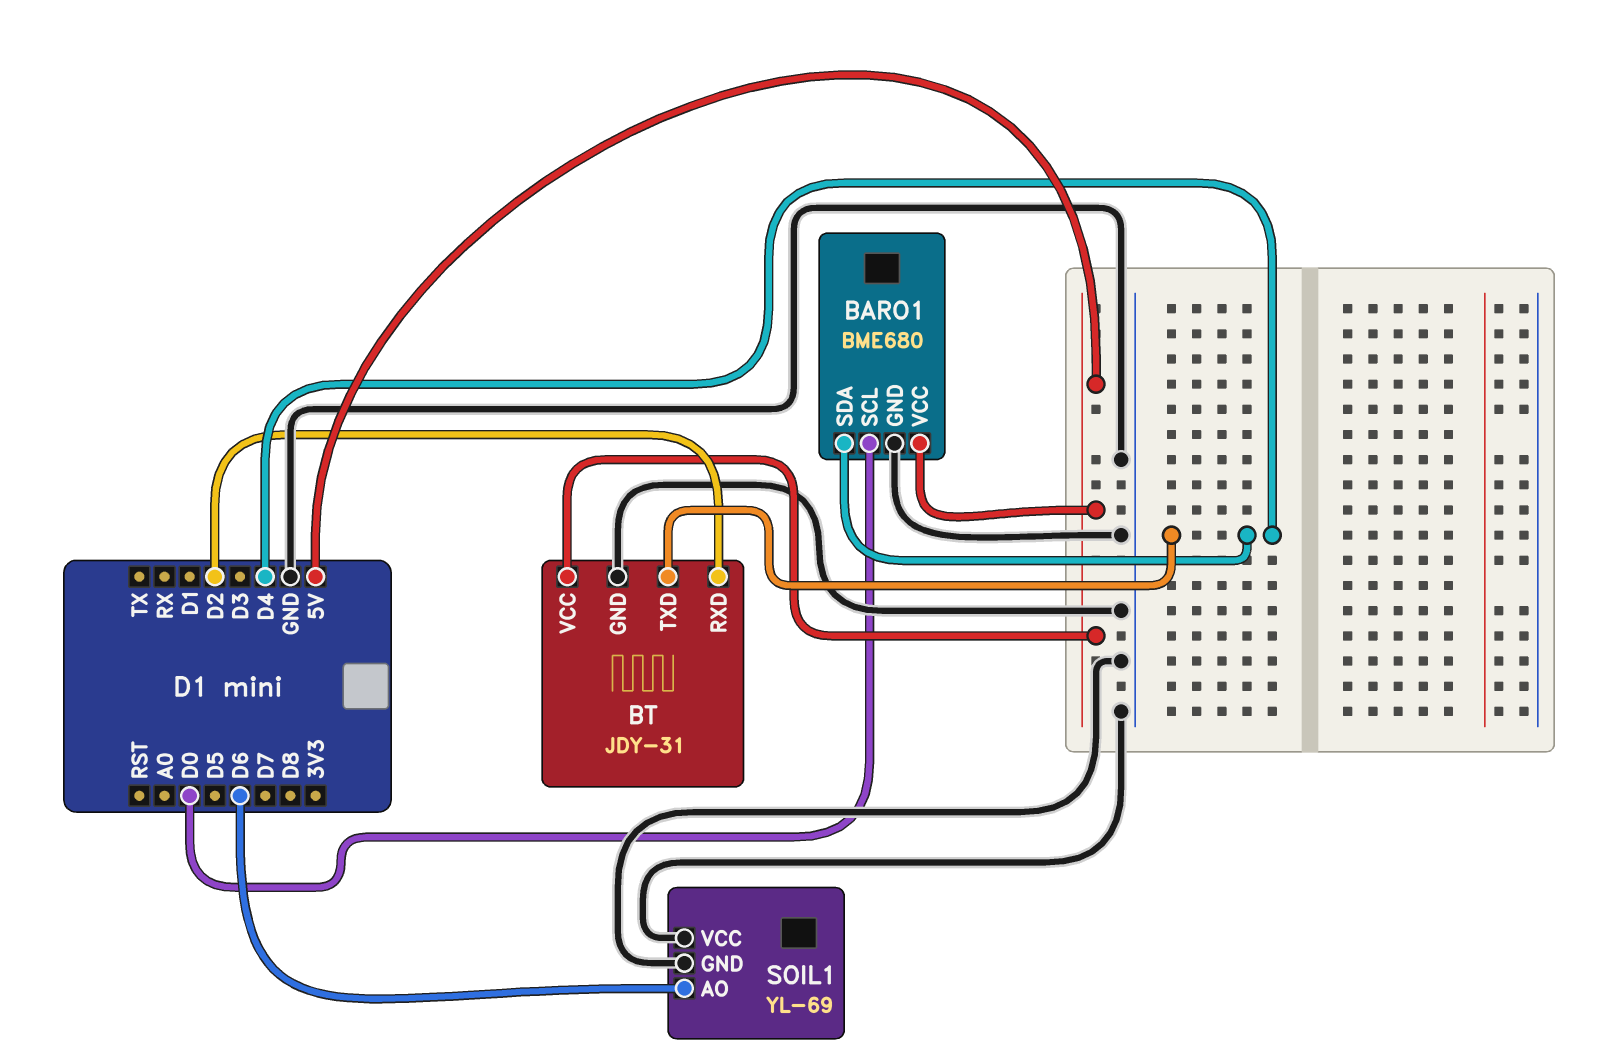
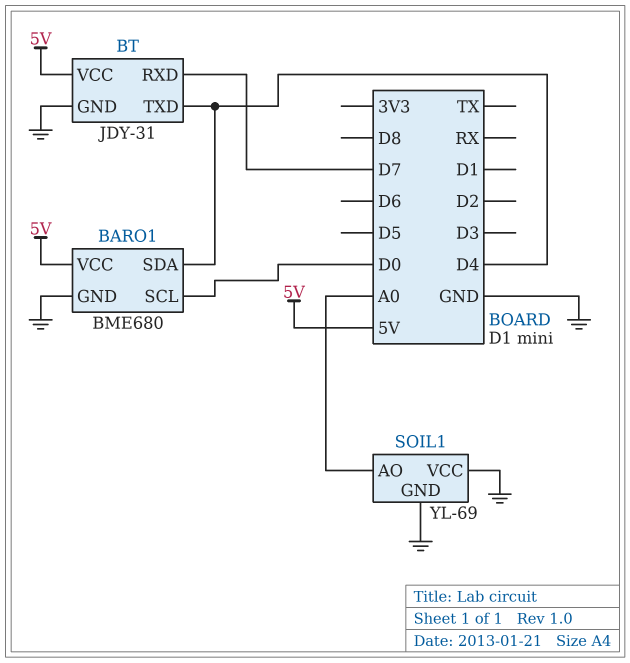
BT pin RXD: D2 -> D7
SOIL1 pin AO: D6 -> A0

